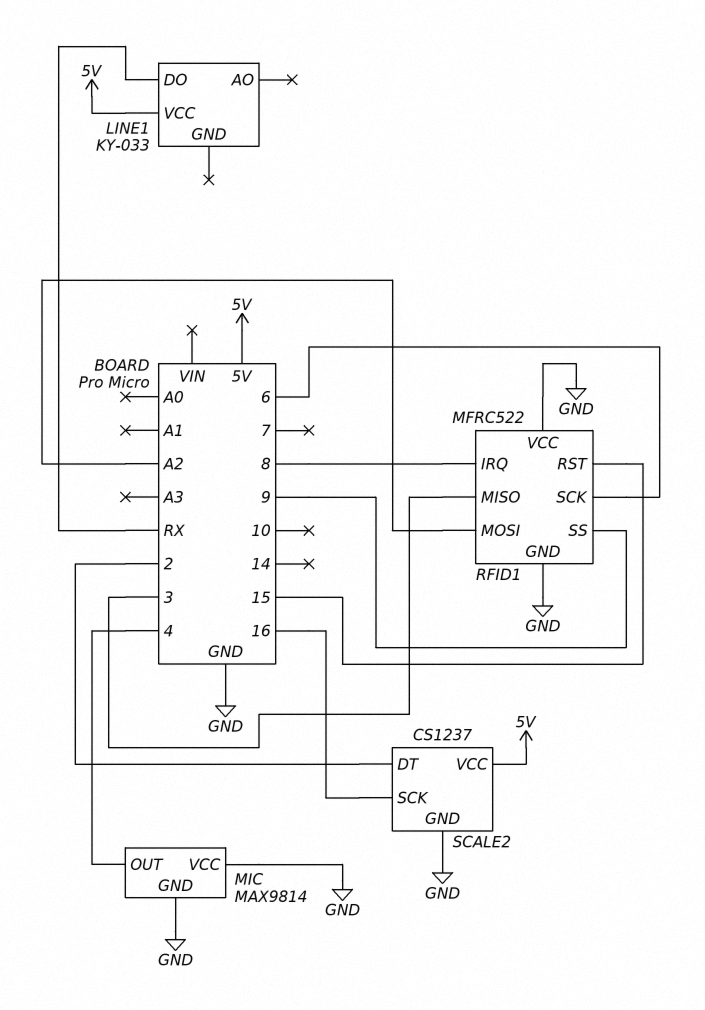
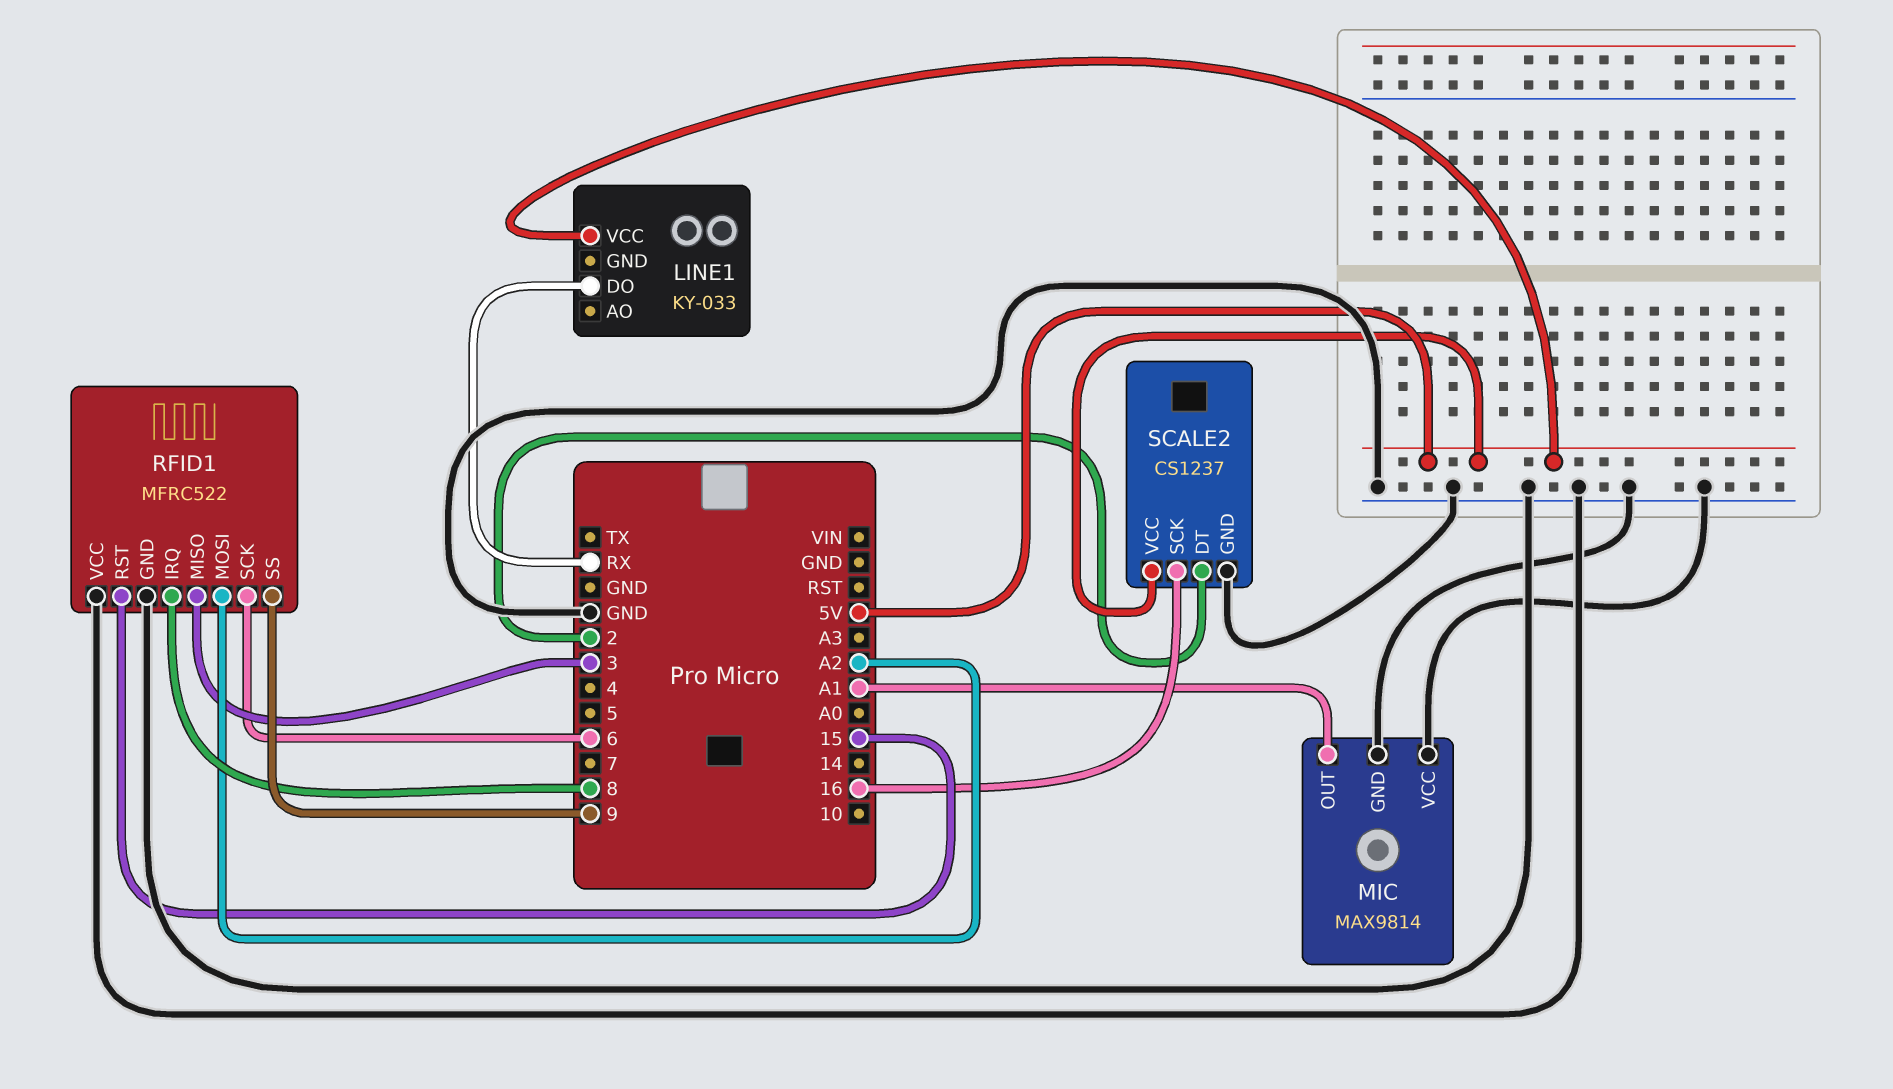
MIC pin OUT: 4 -> A1

